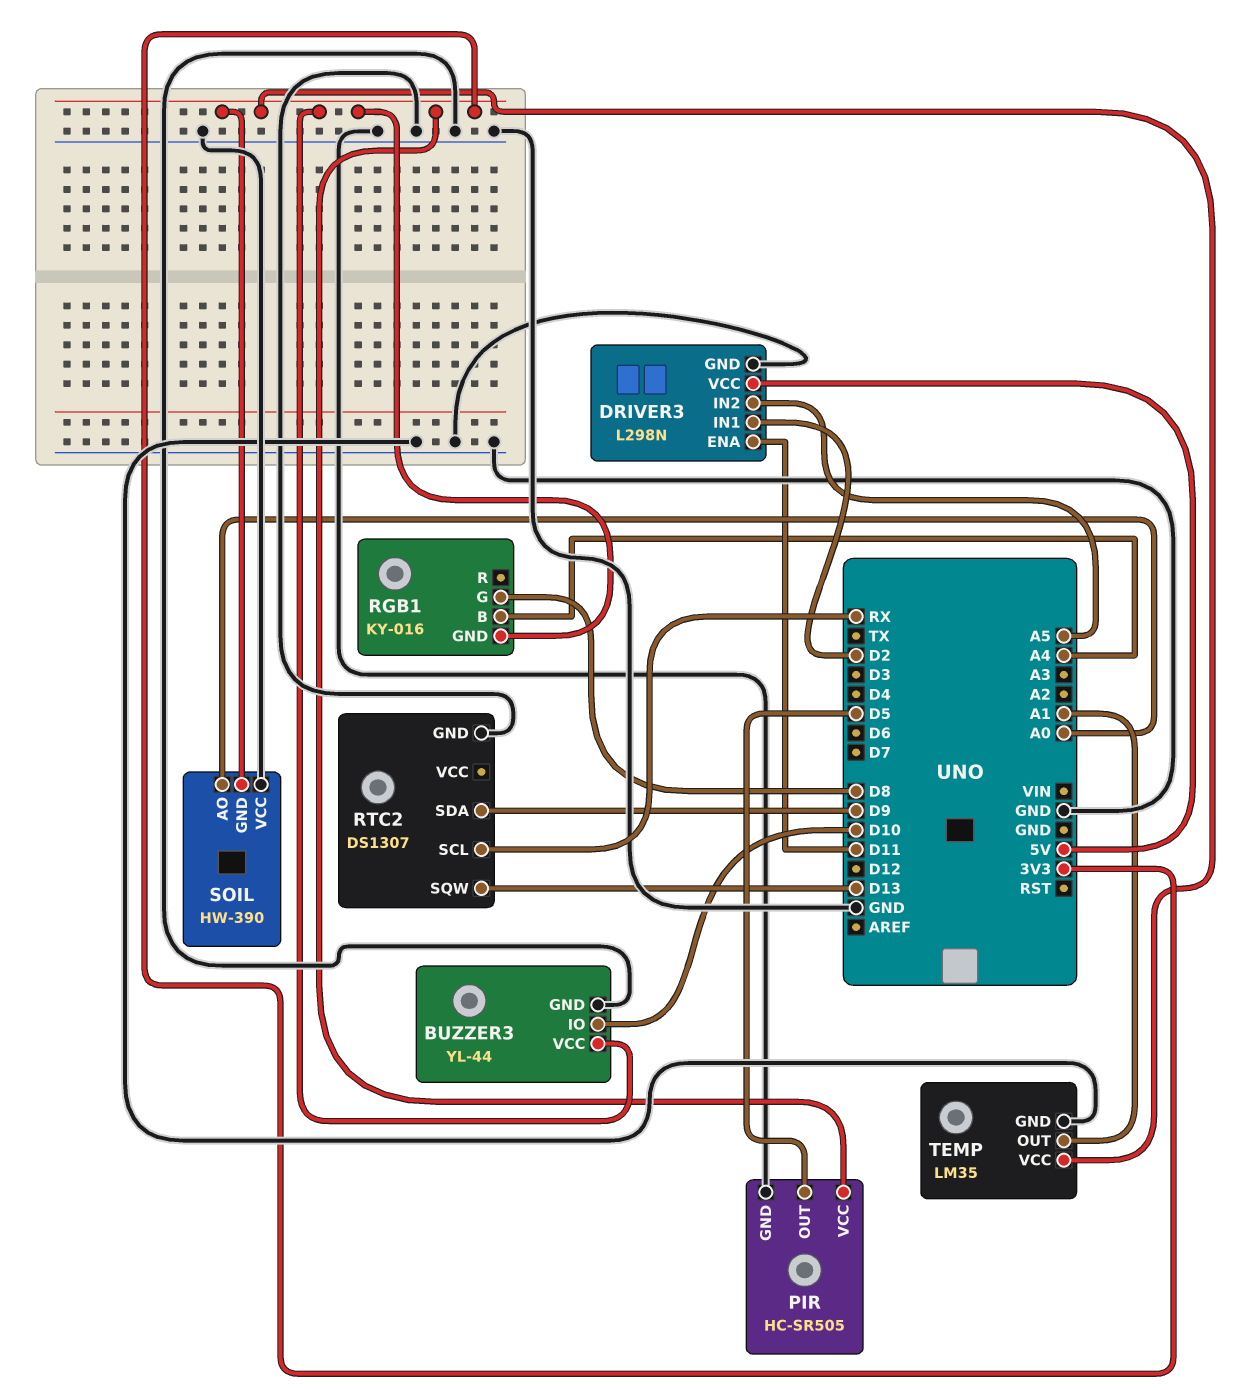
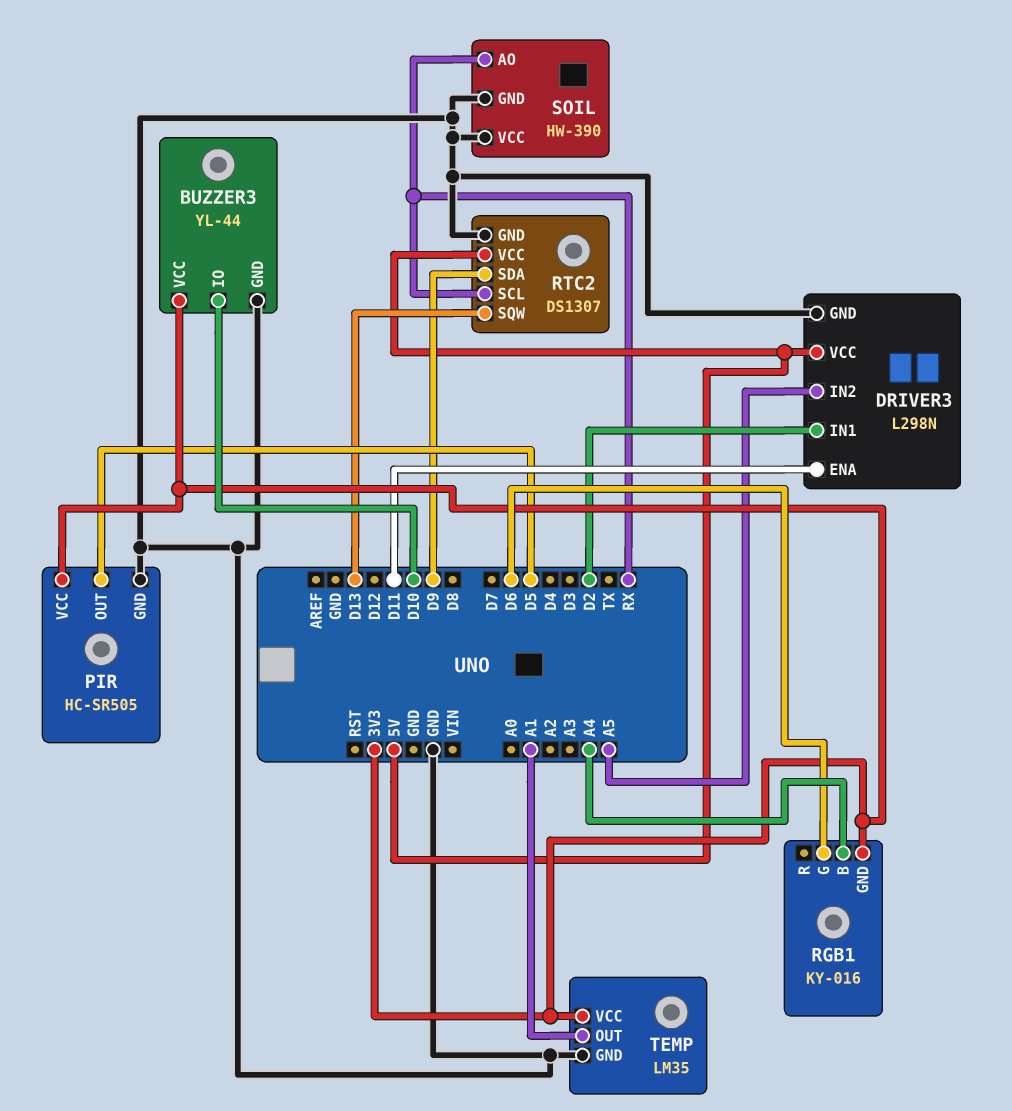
RGB1 pin G: D8 -> D6
RTC2 pin VCC: none -> 5V
SOIL pin AO: A0 -> RX
SOIL pin GND: 3V3 -> GND

